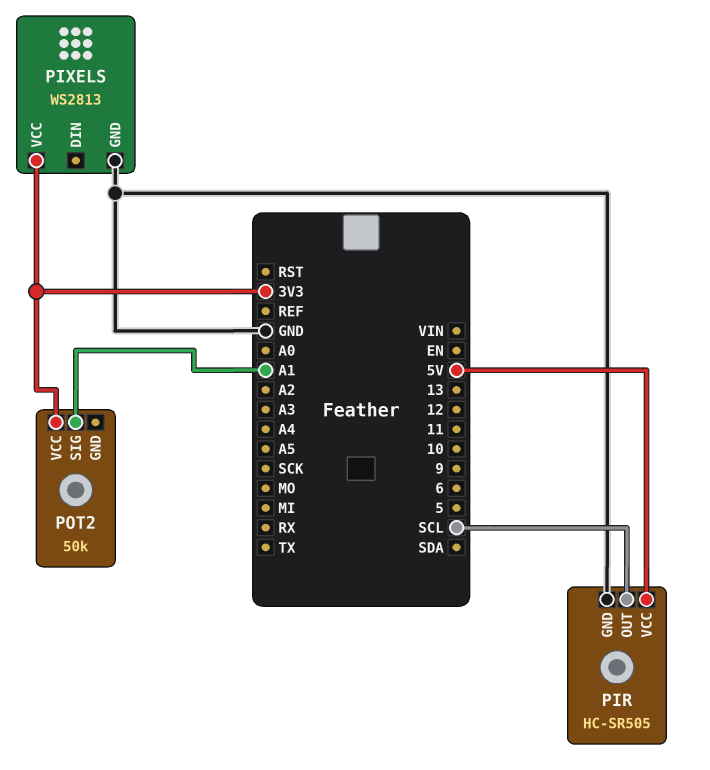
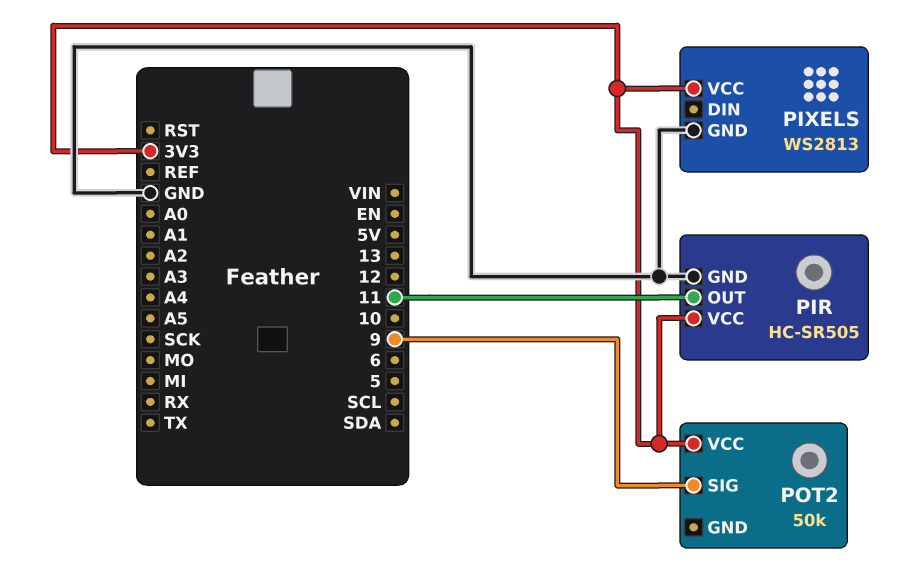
PIR pin OUT: SCL -> 11
PIR pin VCC: 5V -> 3V3
POT2 pin SIG: A1 -> 9

